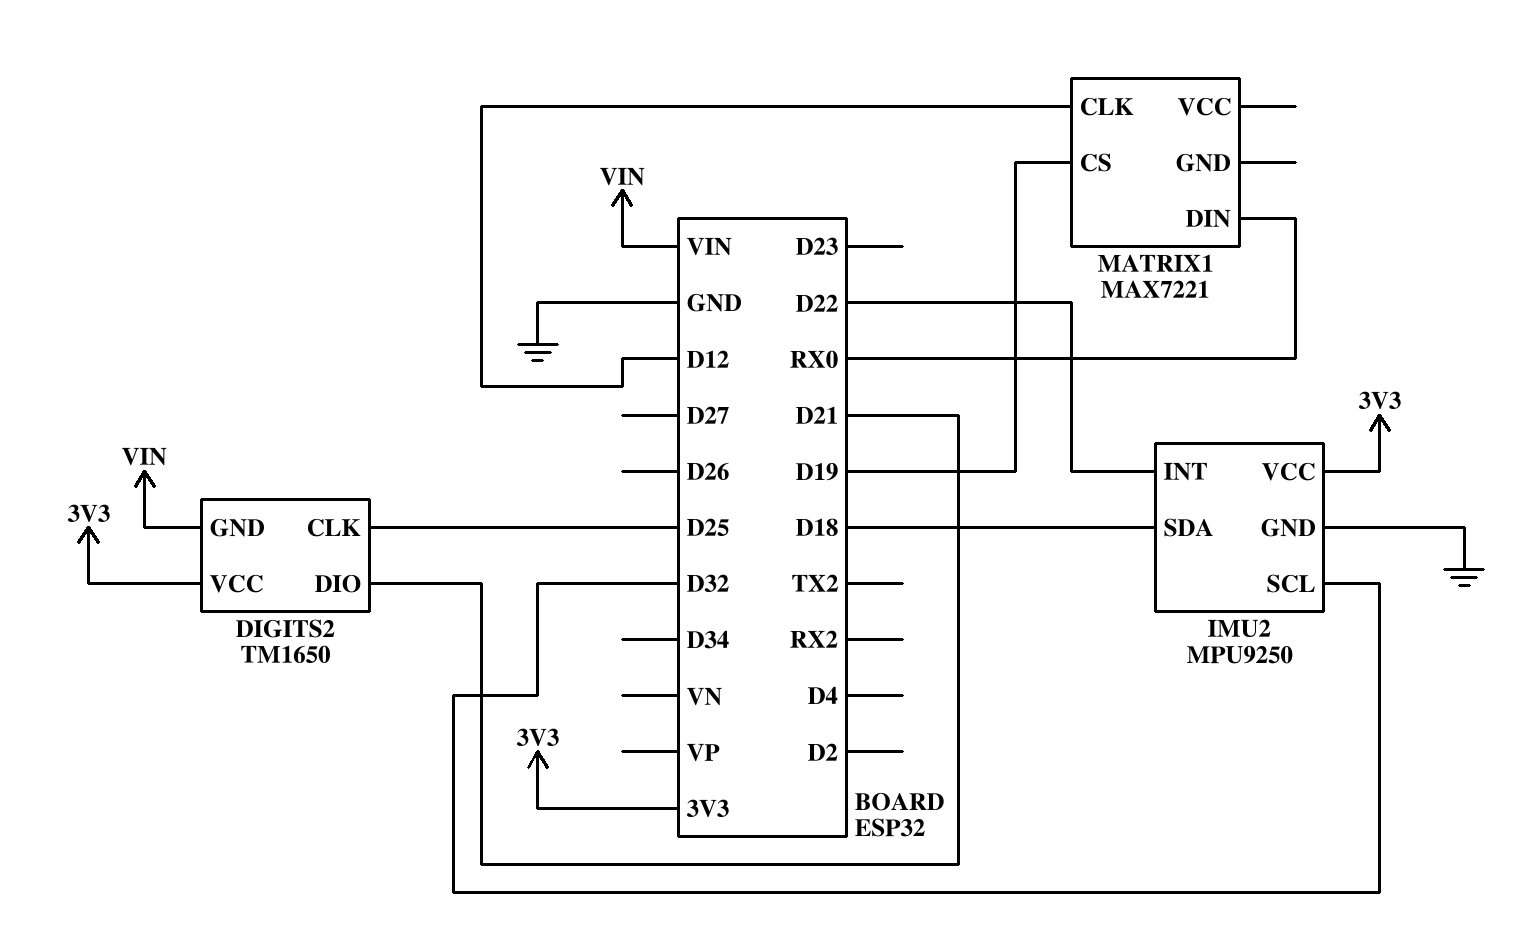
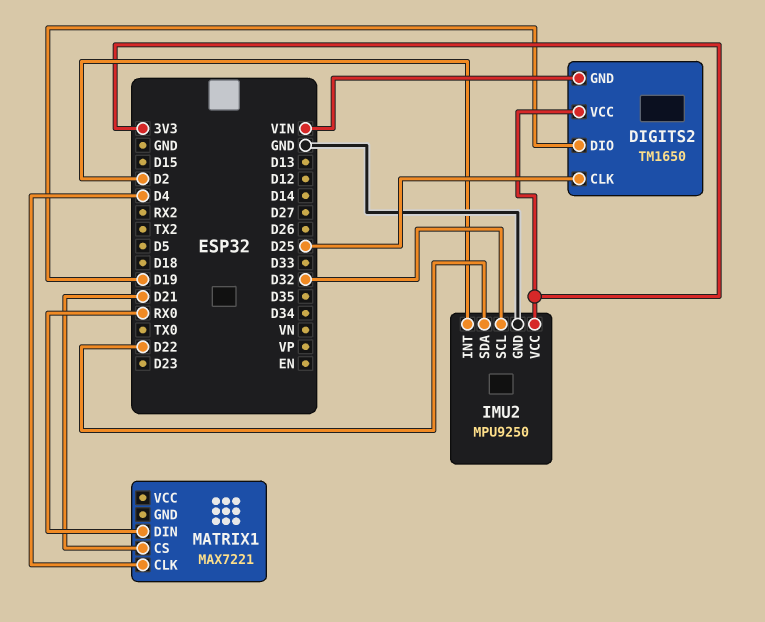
DIGITS2 pin DIO: D21 -> D19
IMU2 pin INT: D22 -> D2
IMU2 pin SDA: D18 -> D22
MATRIX1 pin CLK: D12 -> D4
MATRIX1 pin CS: D19 -> D21

